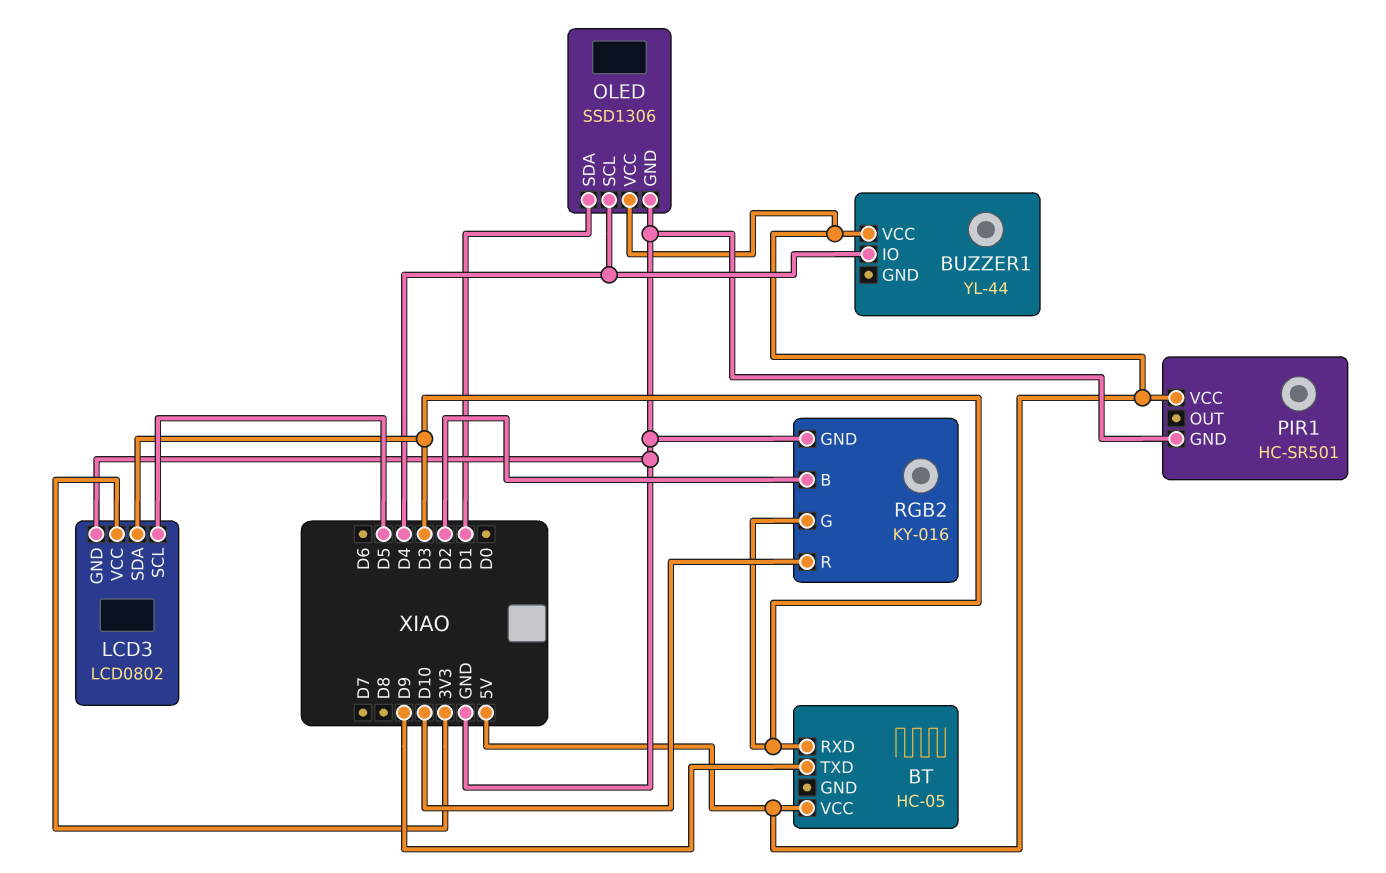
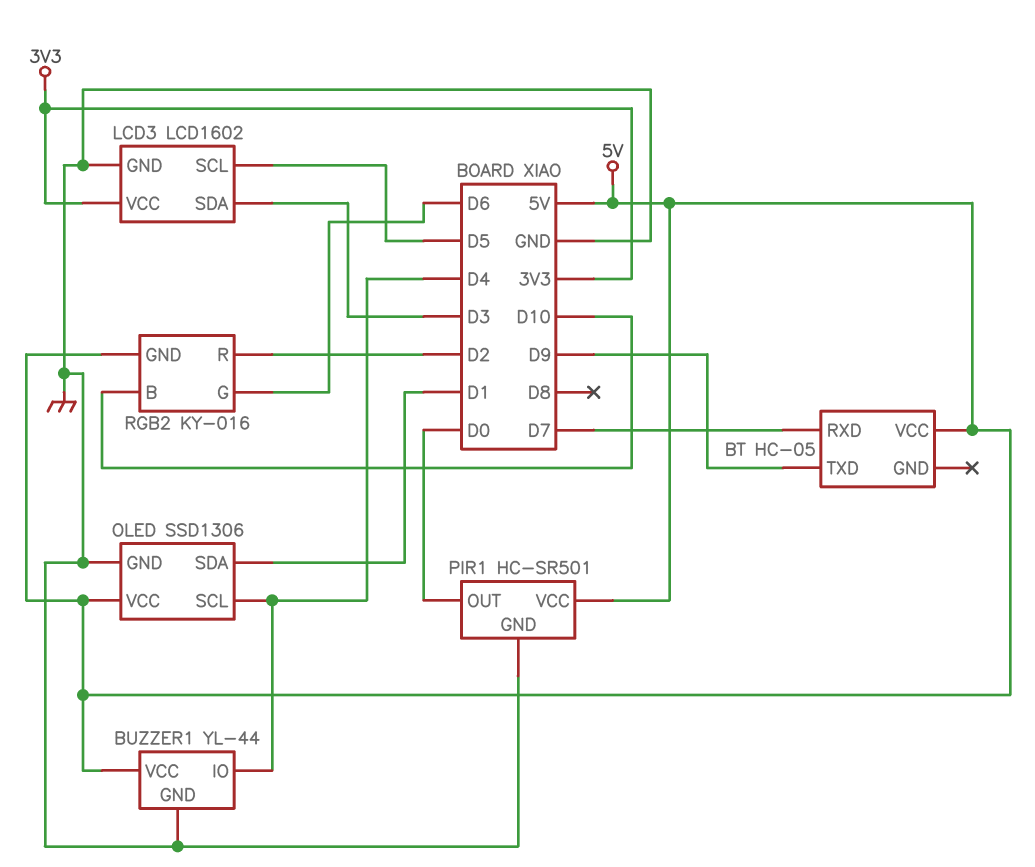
BT pin RXD: D3 -> D7
BUZZER1 pin GND: none -> GND
LCD3: LCD0802 -> LCD1602
PIR1 pin OUT: none -> D0
RGB2 pin B: D2 -> D10
RGB2 pin G: D3 -> D6
RGB2 pin GND: GND -> 5V
RGB2 pin R: D10 -> D2

